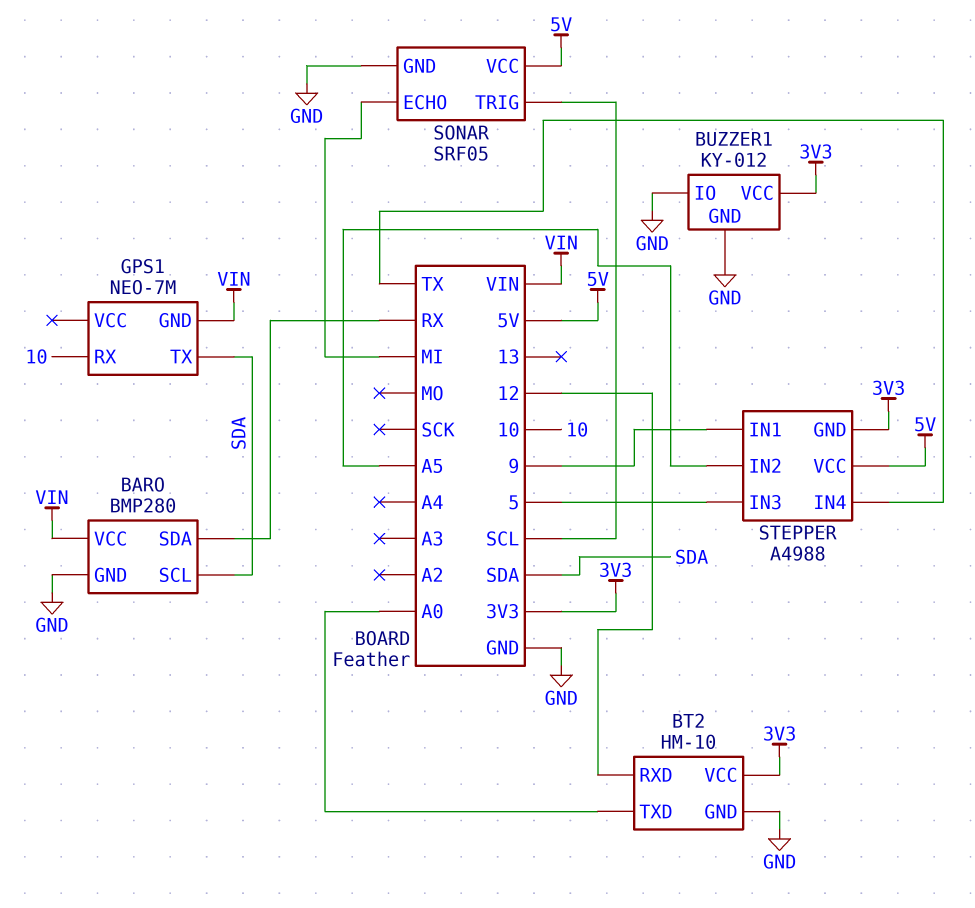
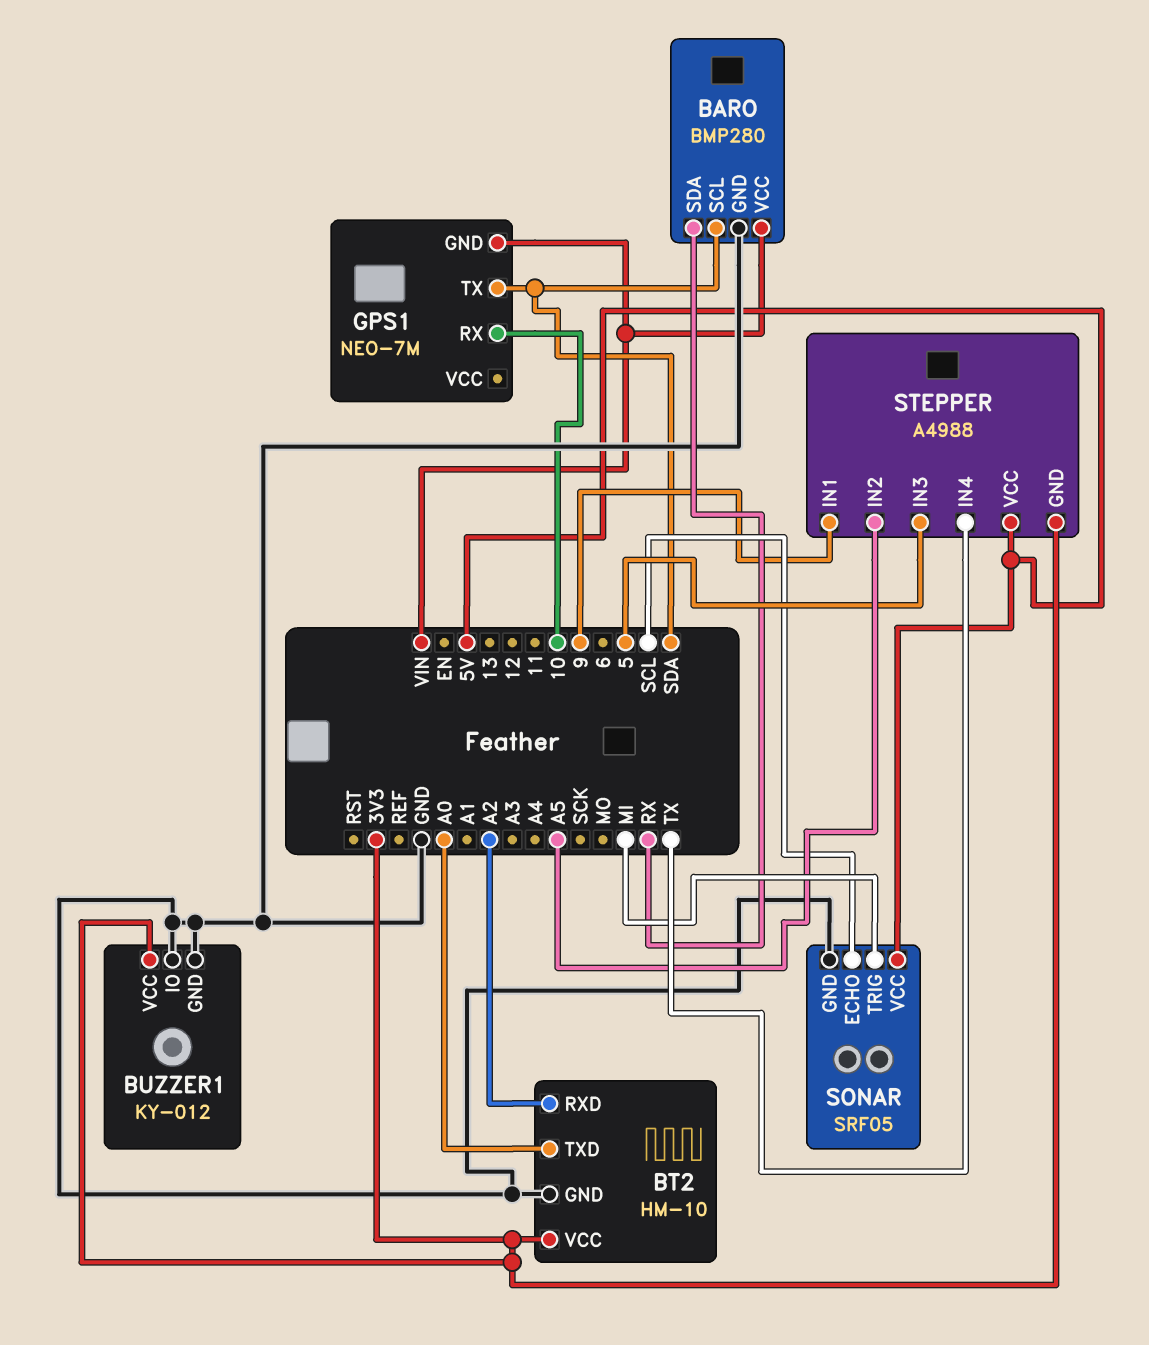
BT2 pin RXD: 12 -> A2
SONAR pin ECHO: MI -> SCL
SONAR pin TRIG: SCL -> MI

